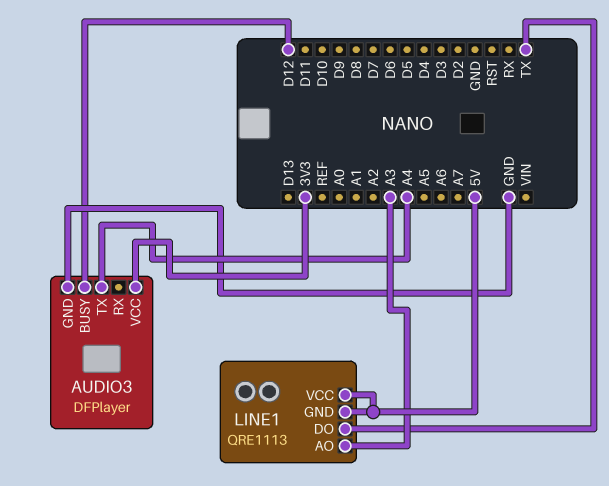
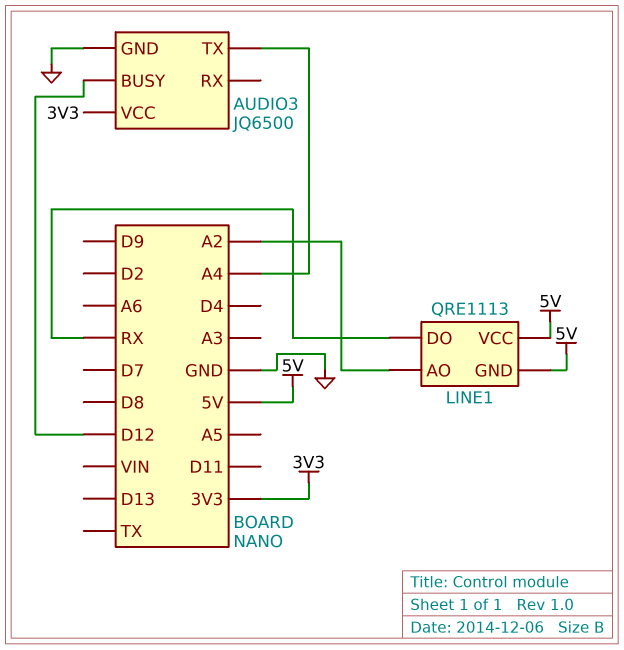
AUDIO3: DFPlayer -> JQ6500
LINE1 pin AO: A3 -> A2
LINE1 pin DO: TX -> RX

